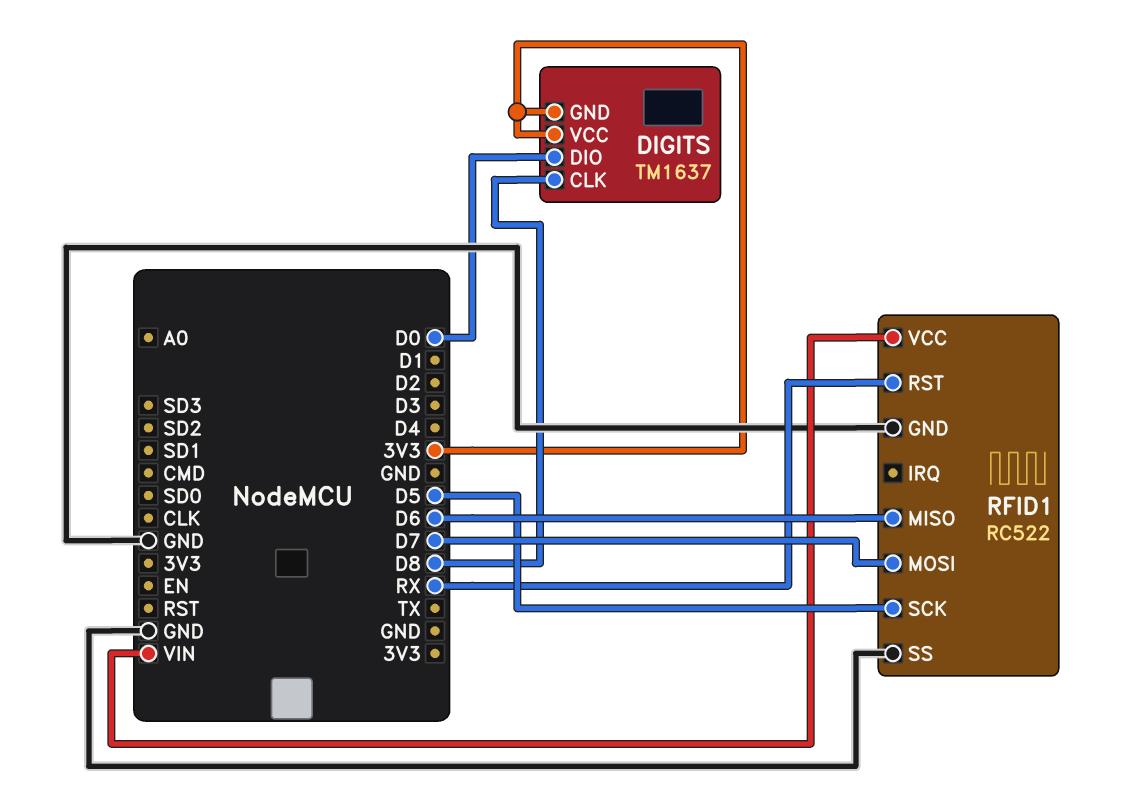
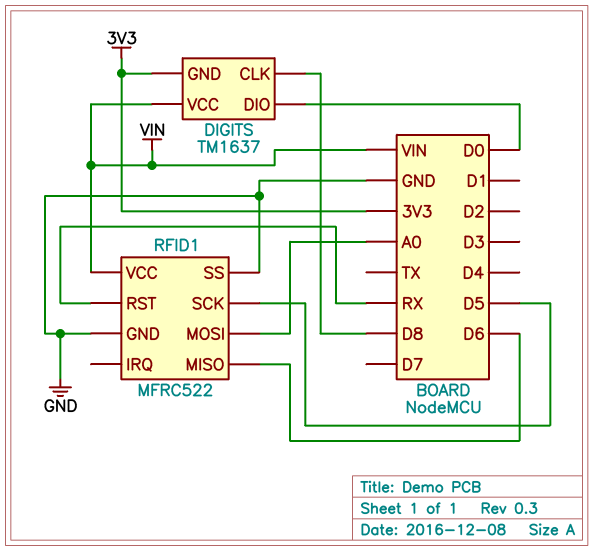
DIGITS pin VCC: 3V3 -> VIN
RFID1: RC522 -> MFRC522
RFID1 pin MOSI: D7 -> A0

